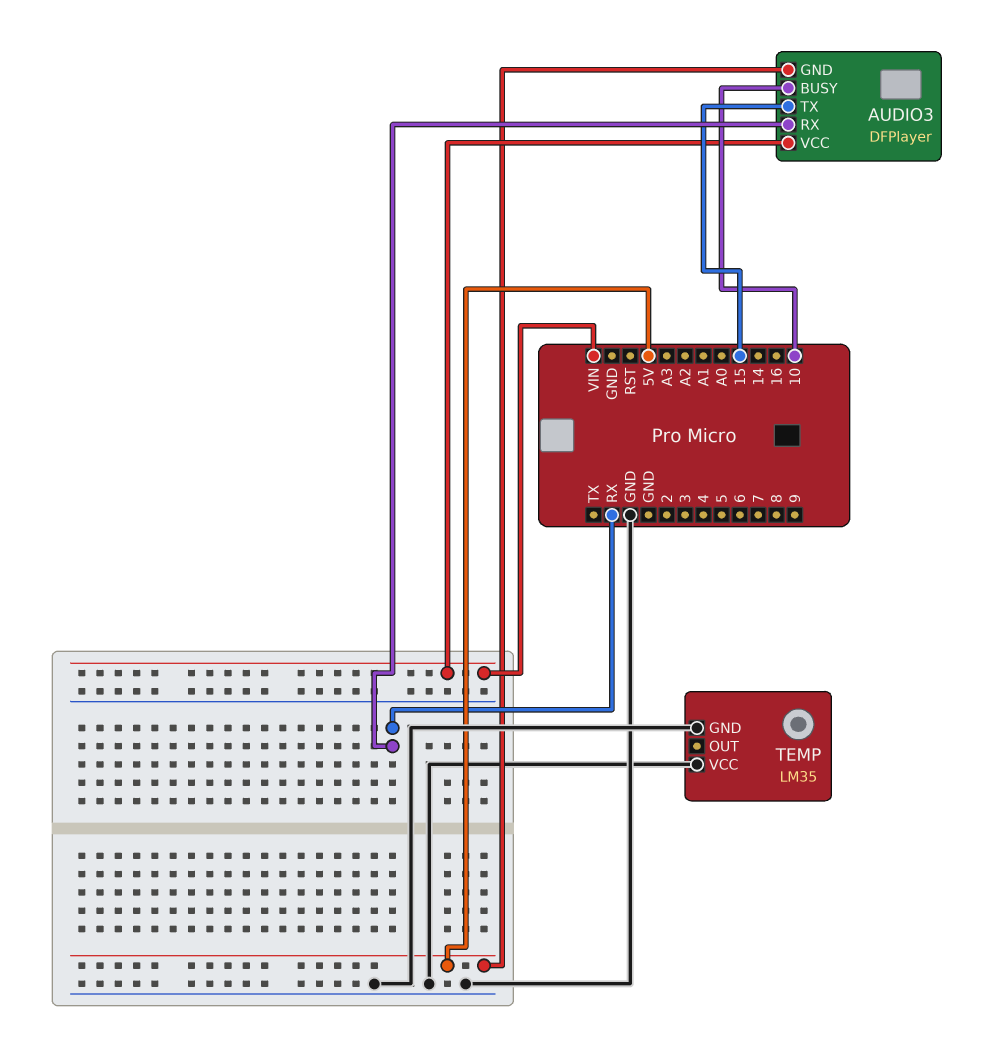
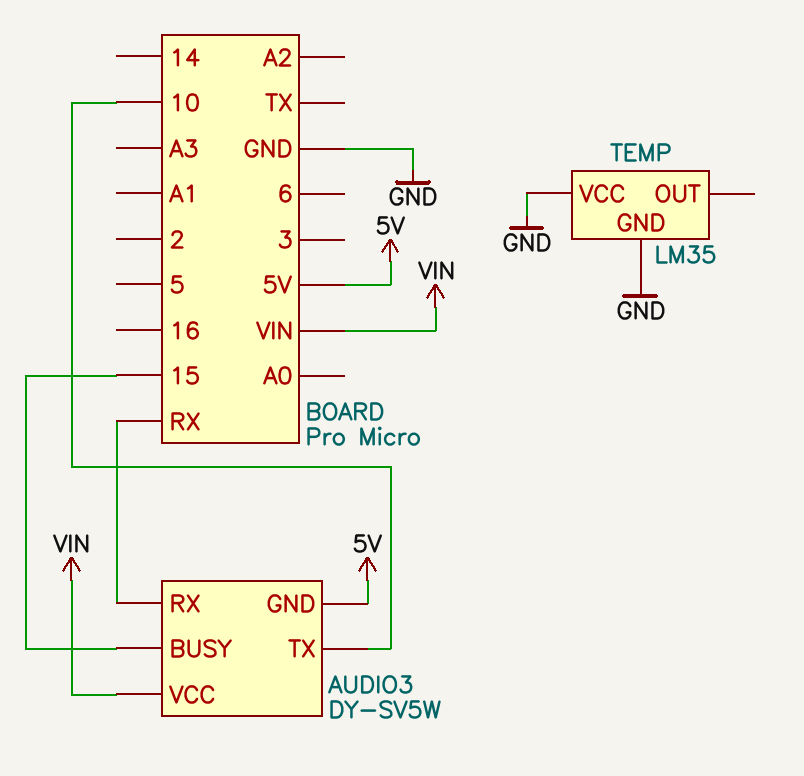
AUDIO3: DFPlayer -> DY-SV5W
AUDIO3 pin BUSY: 10 -> 15
AUDIO3 pin TX: 15 -> 10

